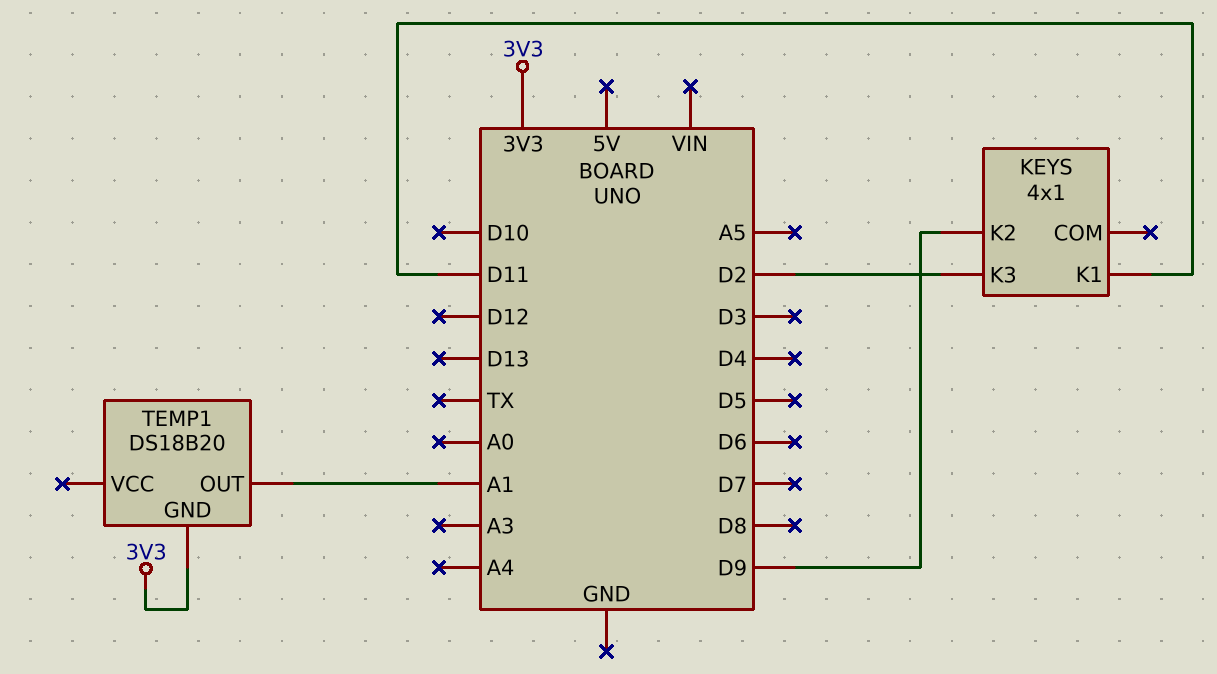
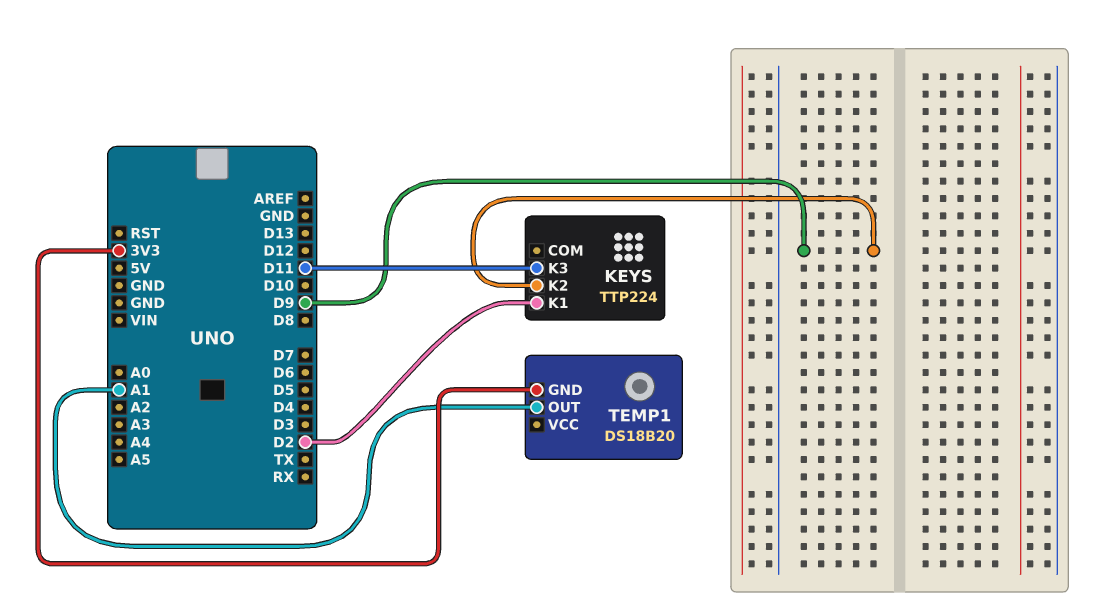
KEYS: 4x1 -> TTP224
KEYS pin K1: D11 -> D2
KEYS pin K3: D2 -> D11

